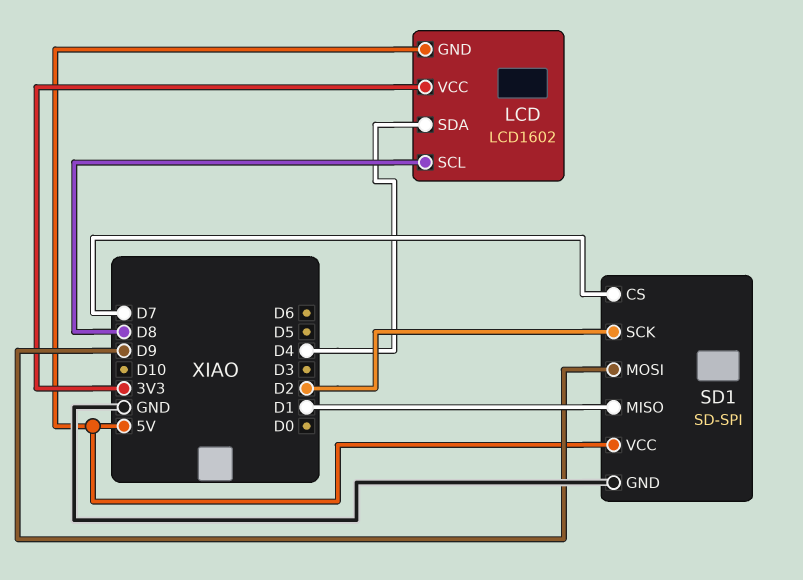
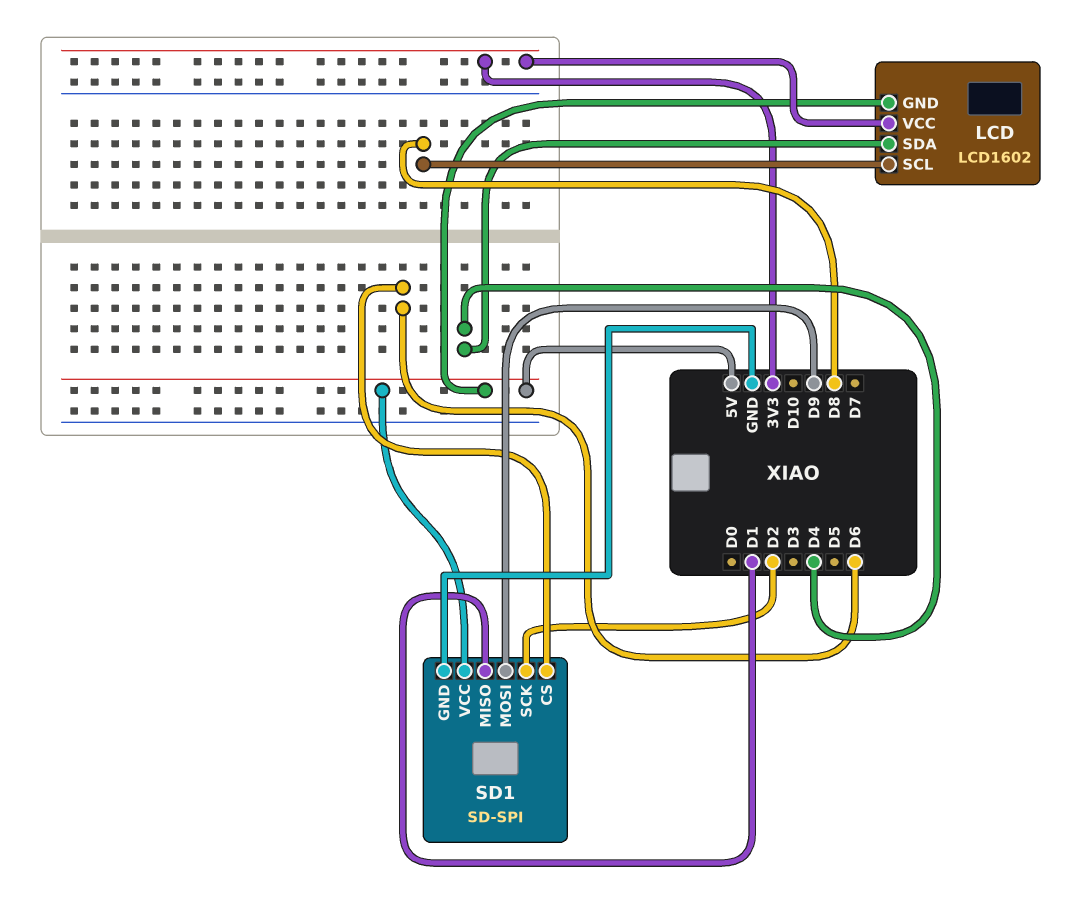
SD1 pin CS: D7 -> D6

